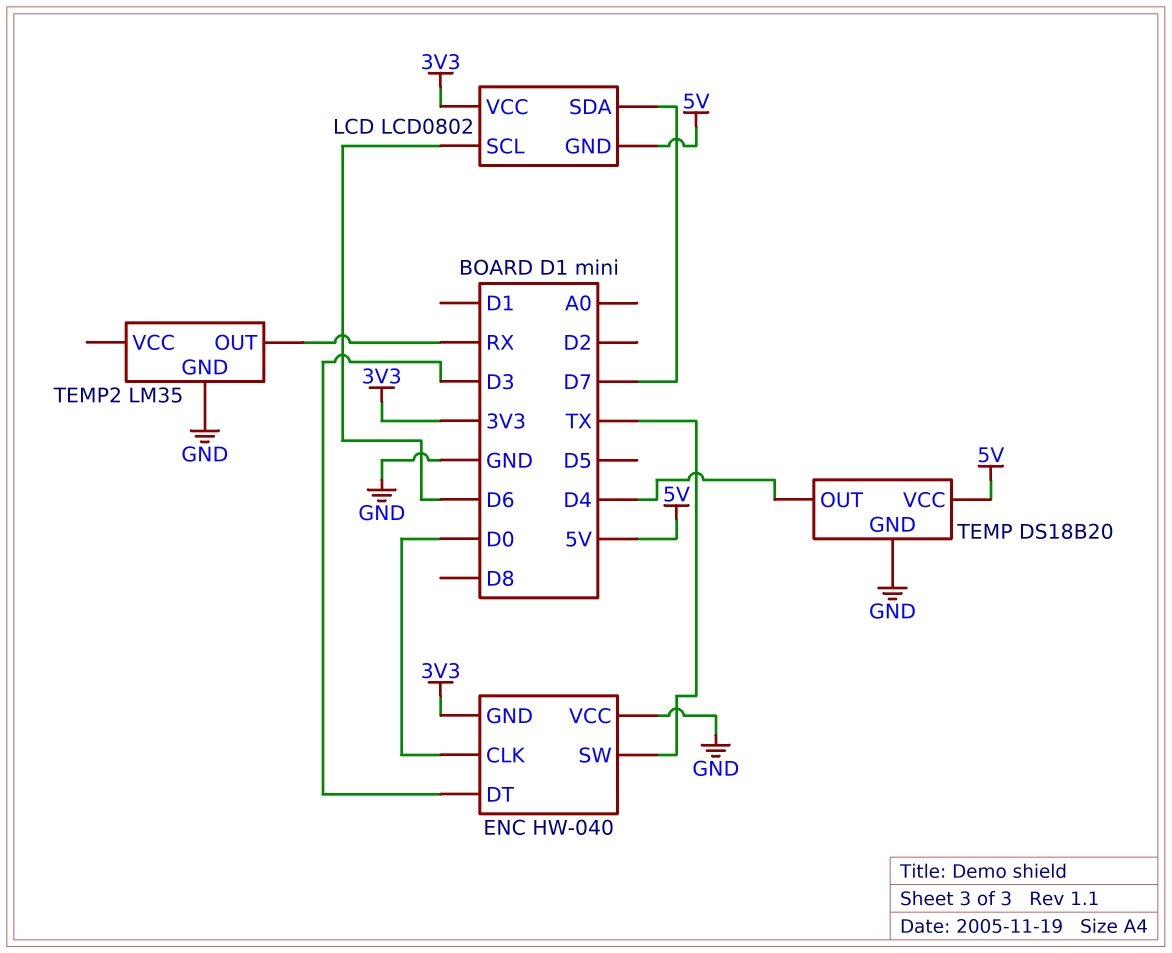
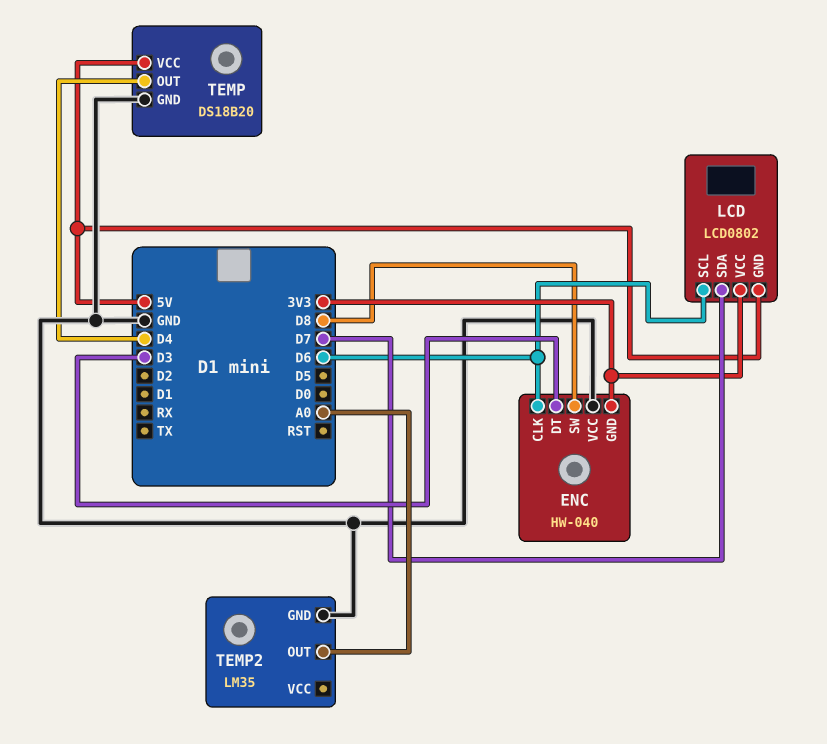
ENC pin CLK: D0 -> D6
ENC pin SW: TX -> D8
TEMP2 pin OUT: RX -> A0

